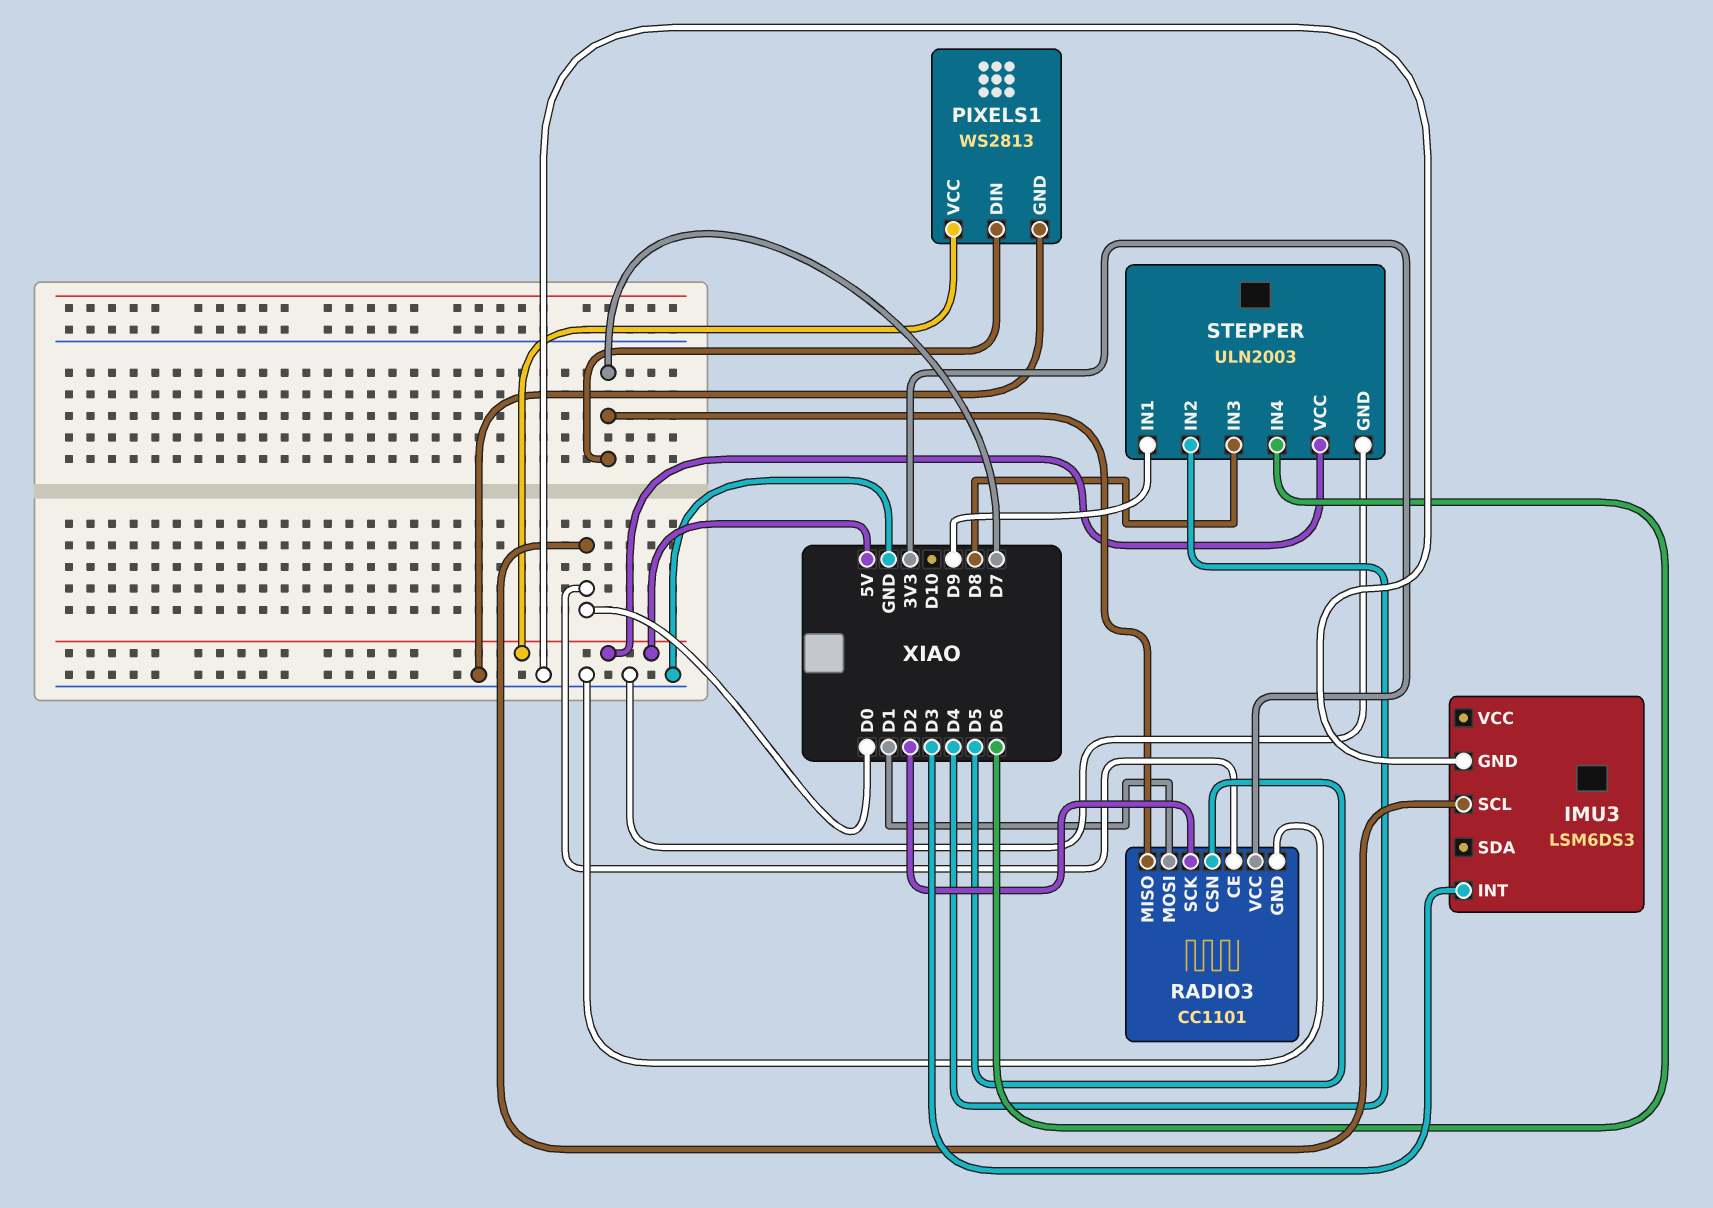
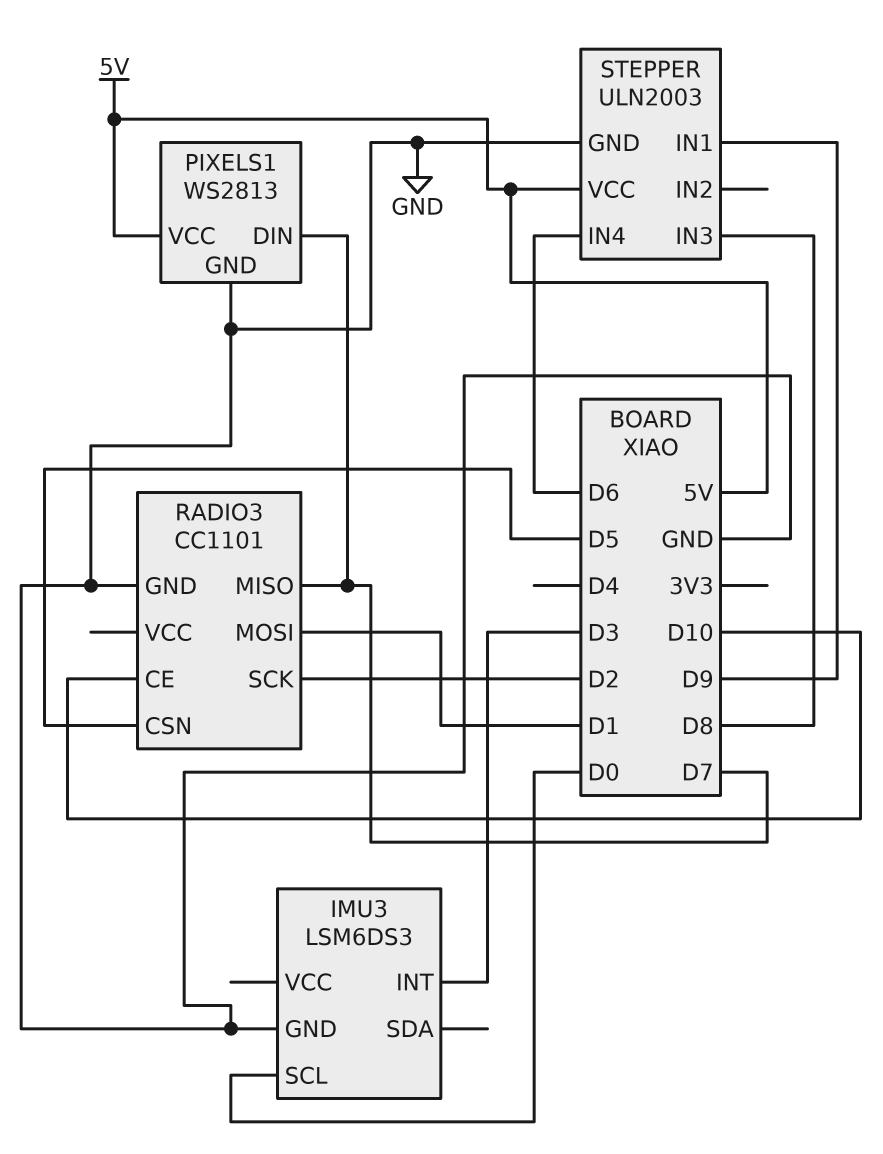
RADIO3 pin CE: D0 -> D10
RADIO3 pin VCC: 3V3 -> none
STEPPER pin IN2: D4 -> none

